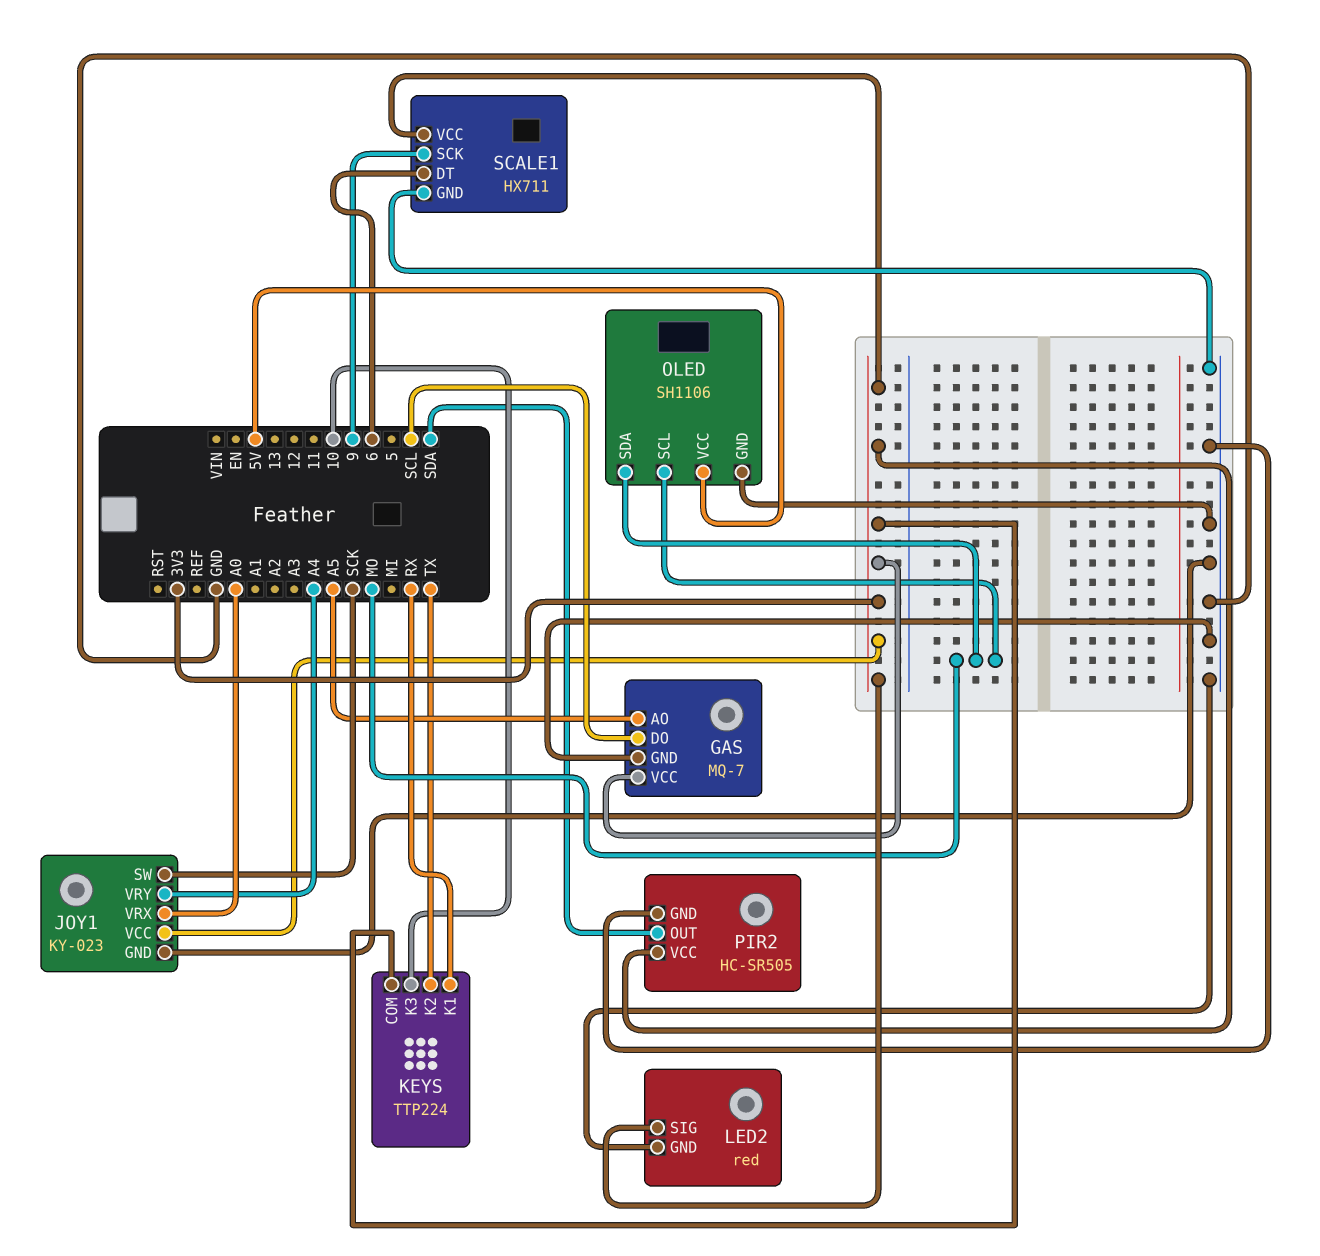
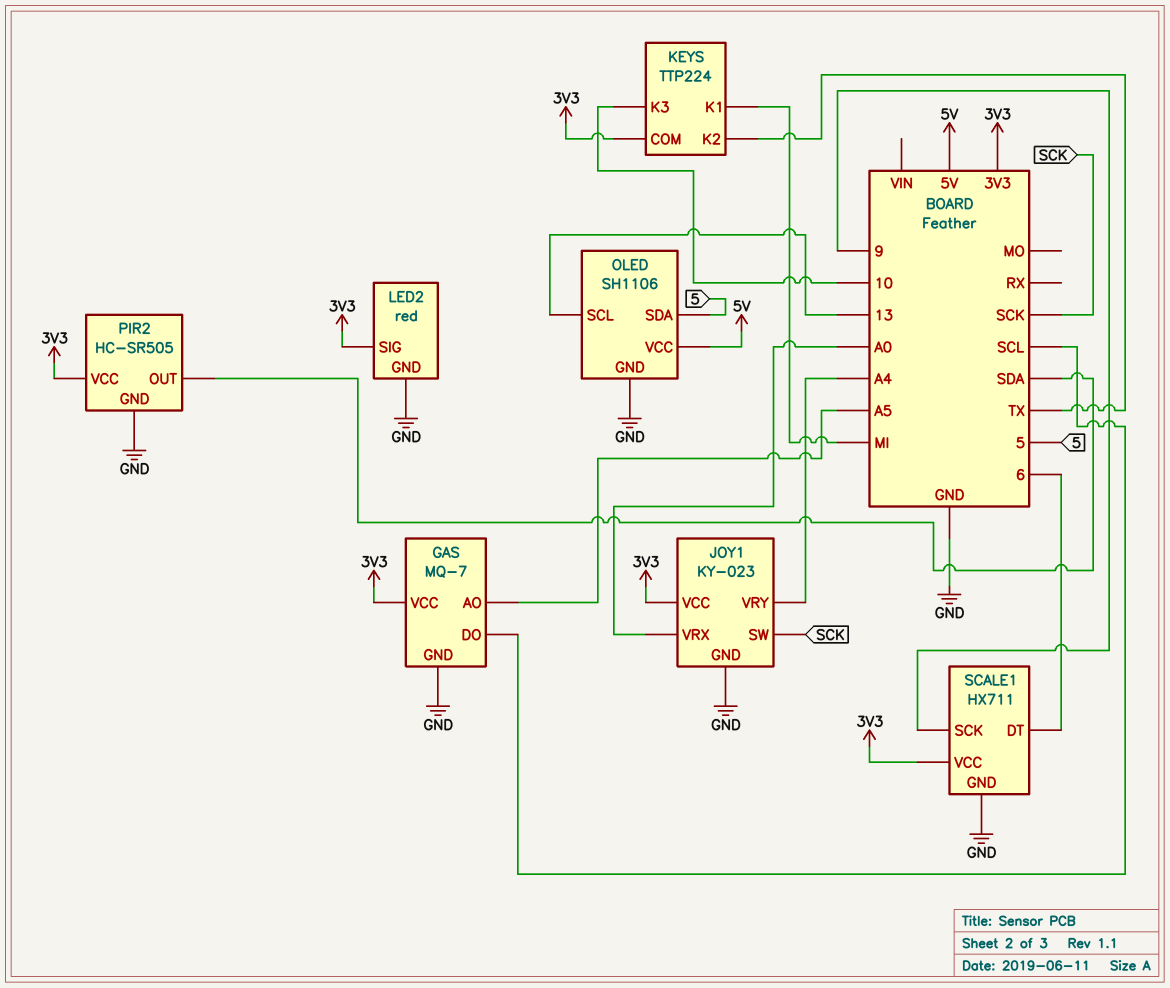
KEYS pin K1: RX -> MI
OLED pin SCL: MO -> 13
OLED pin SDA: MO -> 5

